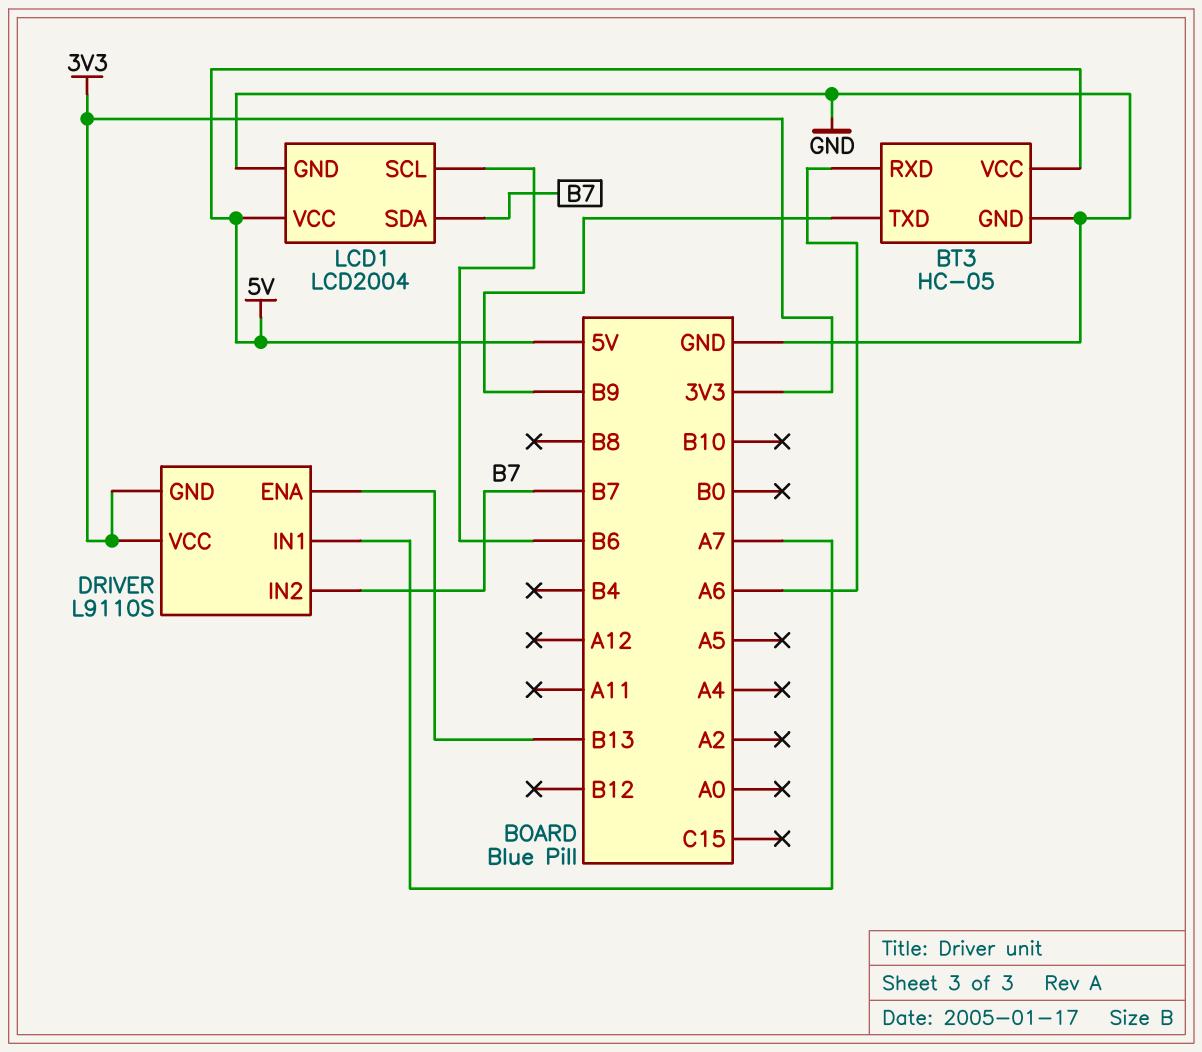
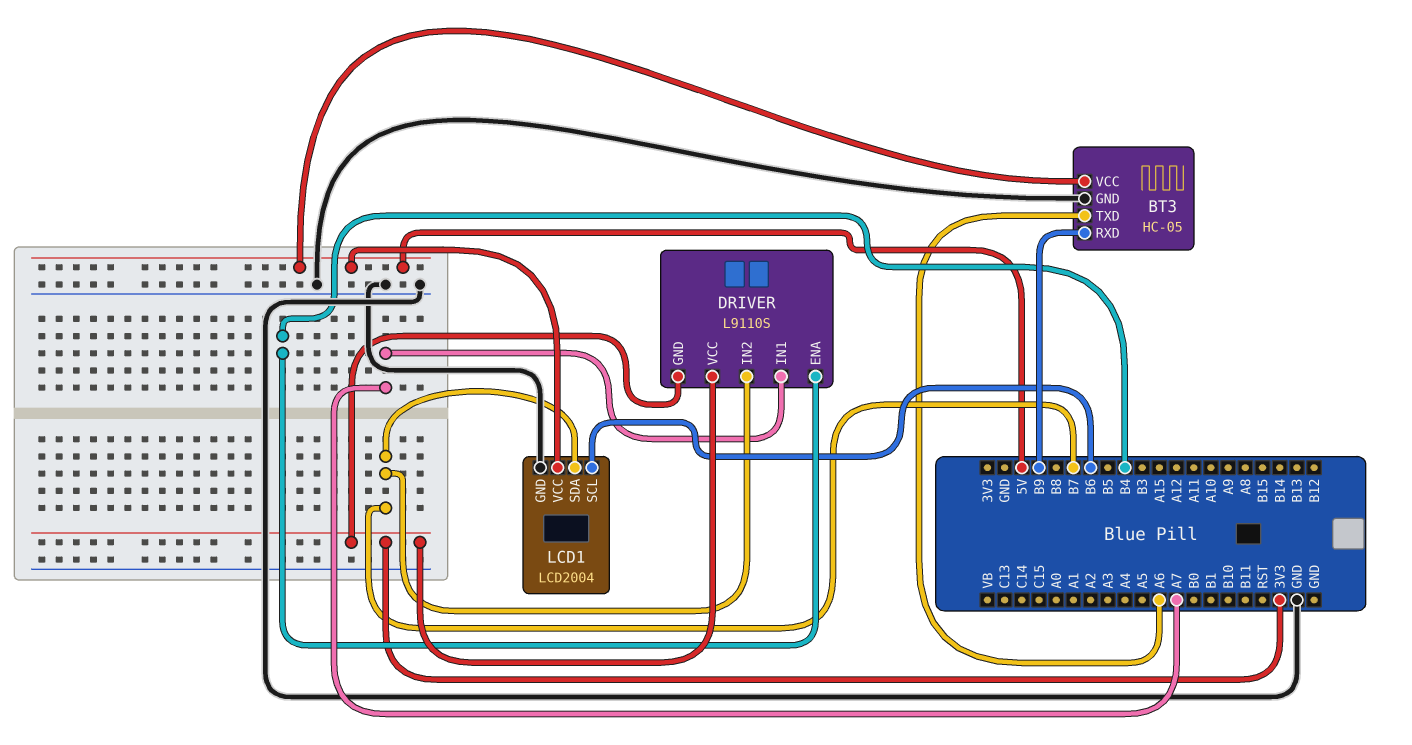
BT3 pin RXD: A6 -> B9
BT3 pin TXD: B9 -> A6
DRIVER pin ENA: B13 -> B4

